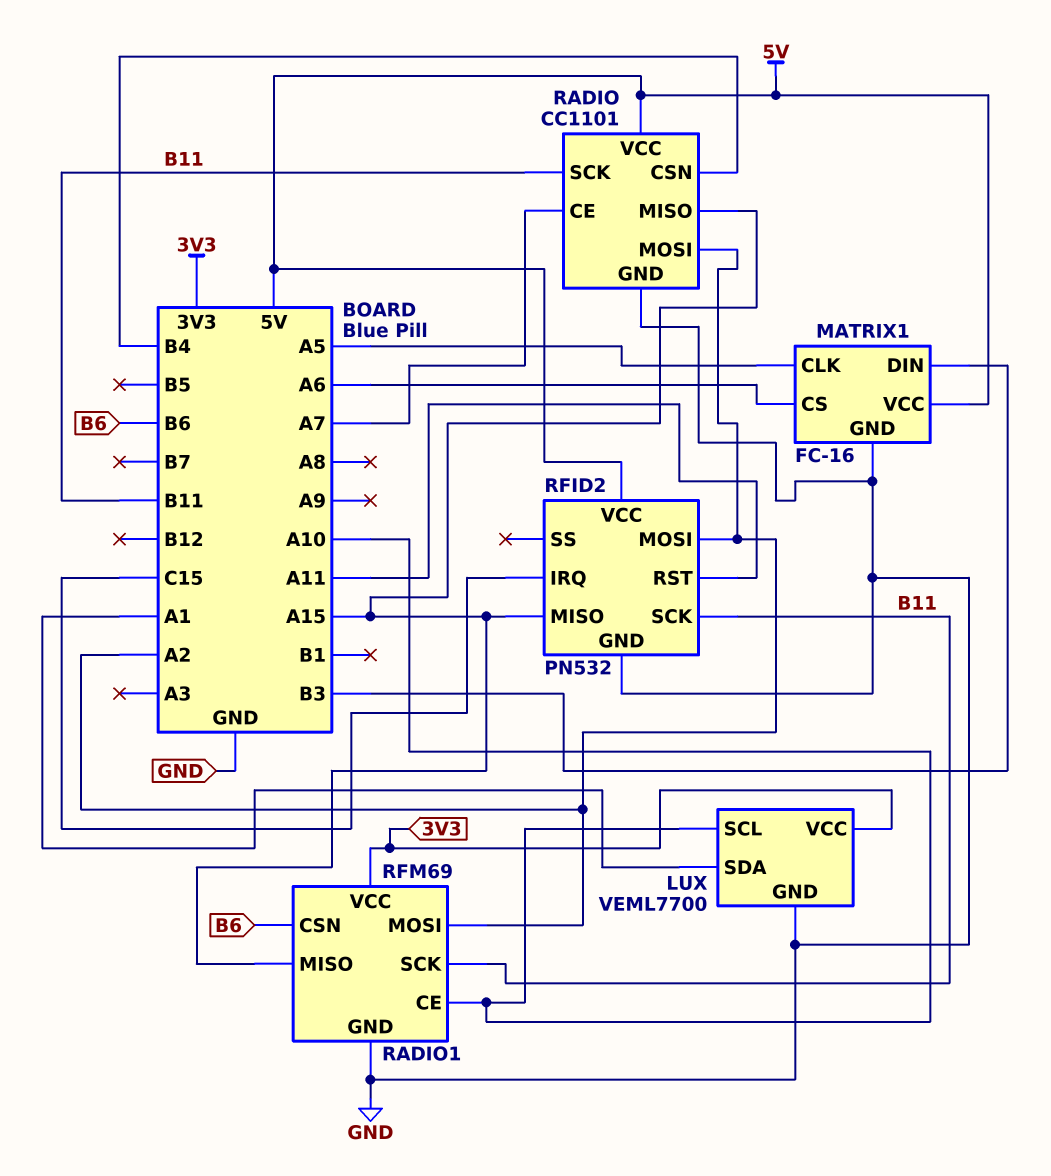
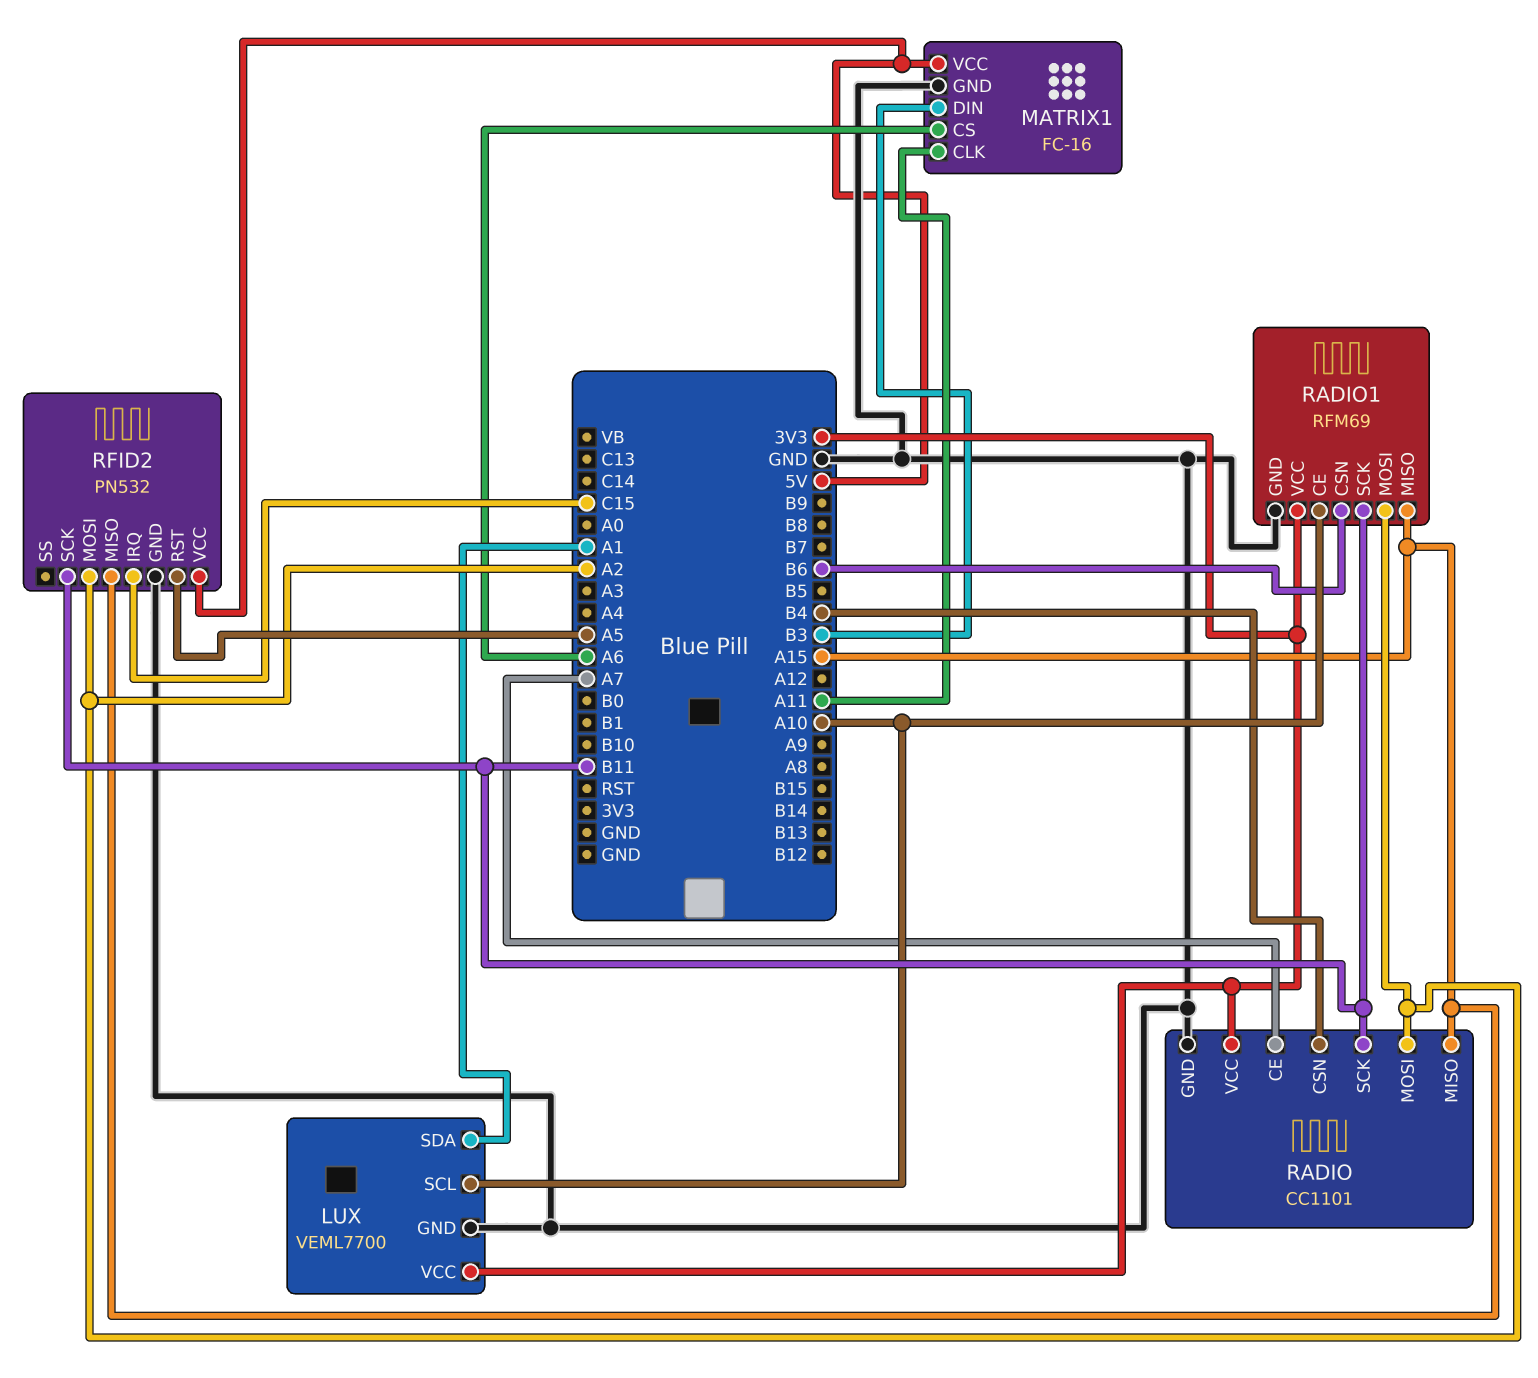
MATRIX1 pin CLK: A5 -> A11
RADIO pin VCC: 5V -> 3V3
RFID2 pin RST: A11 -> A5

